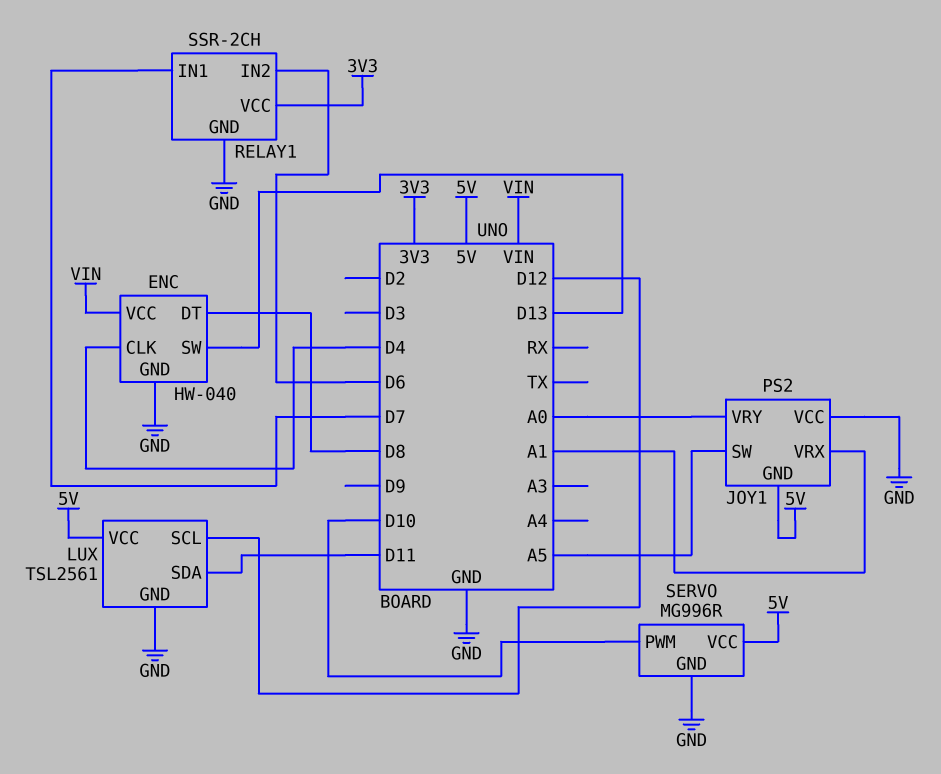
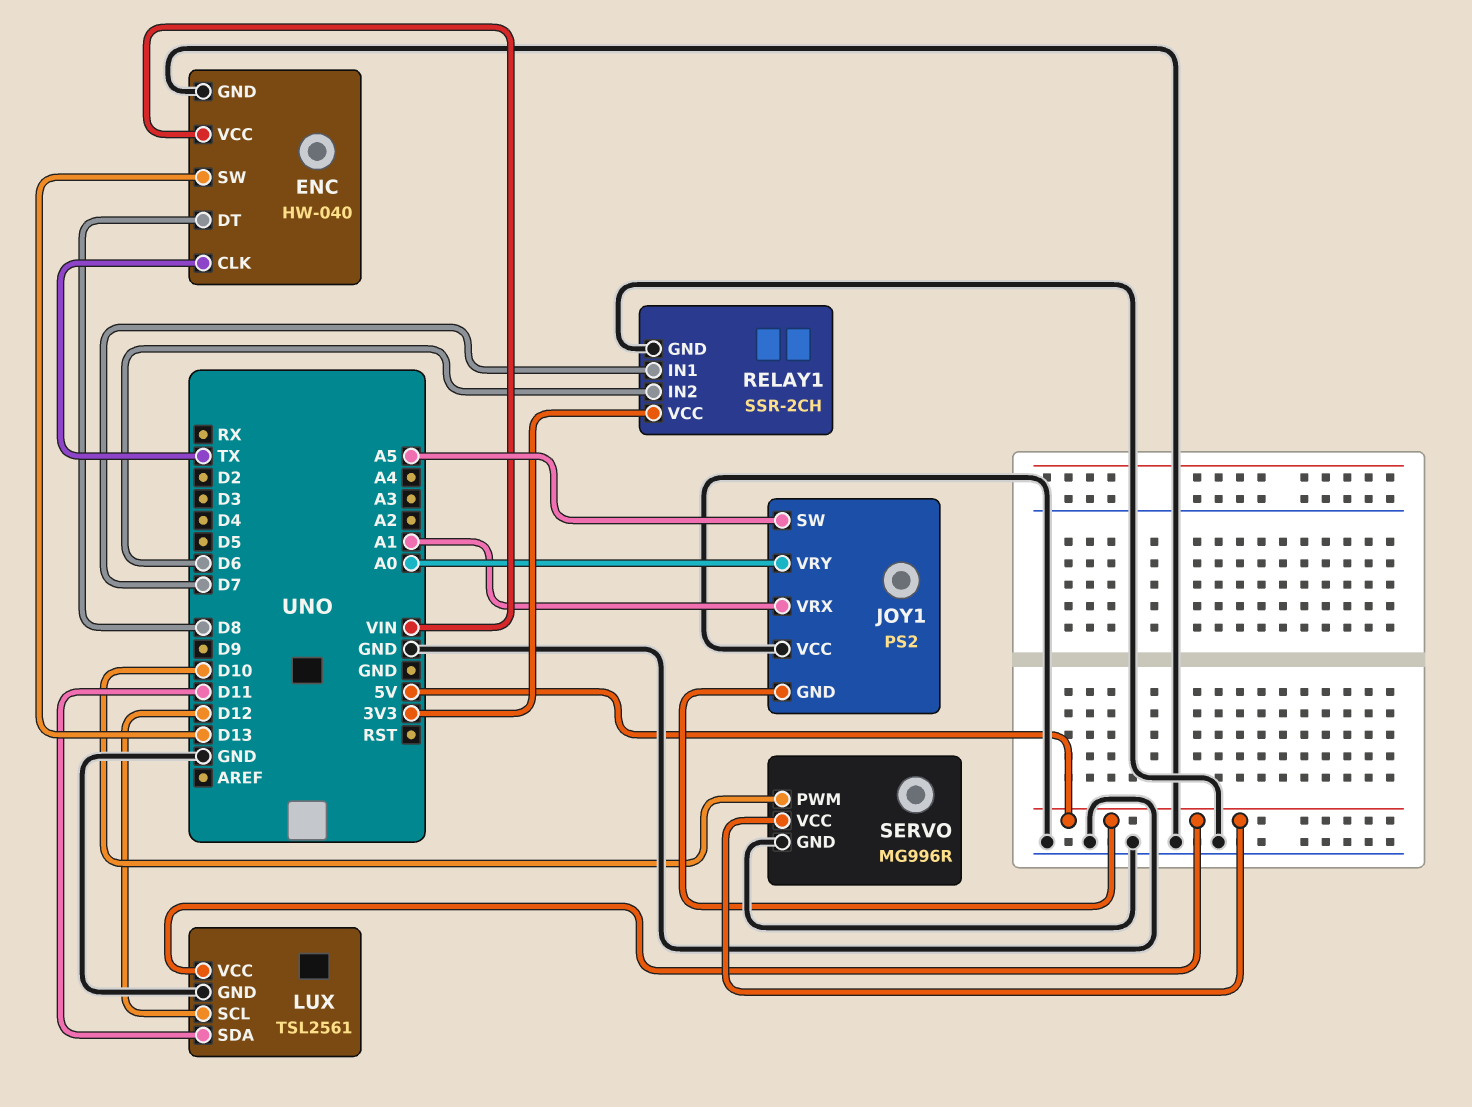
ENC pin CLK: D4 -> TX

